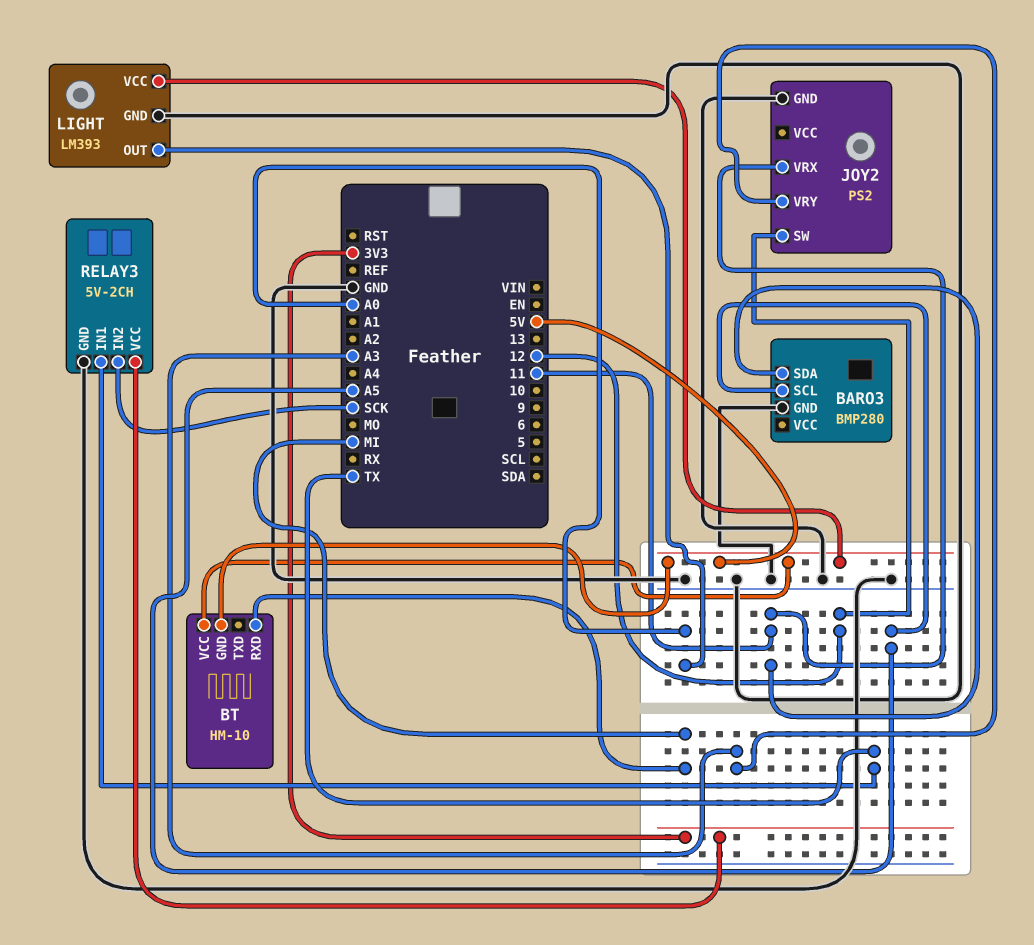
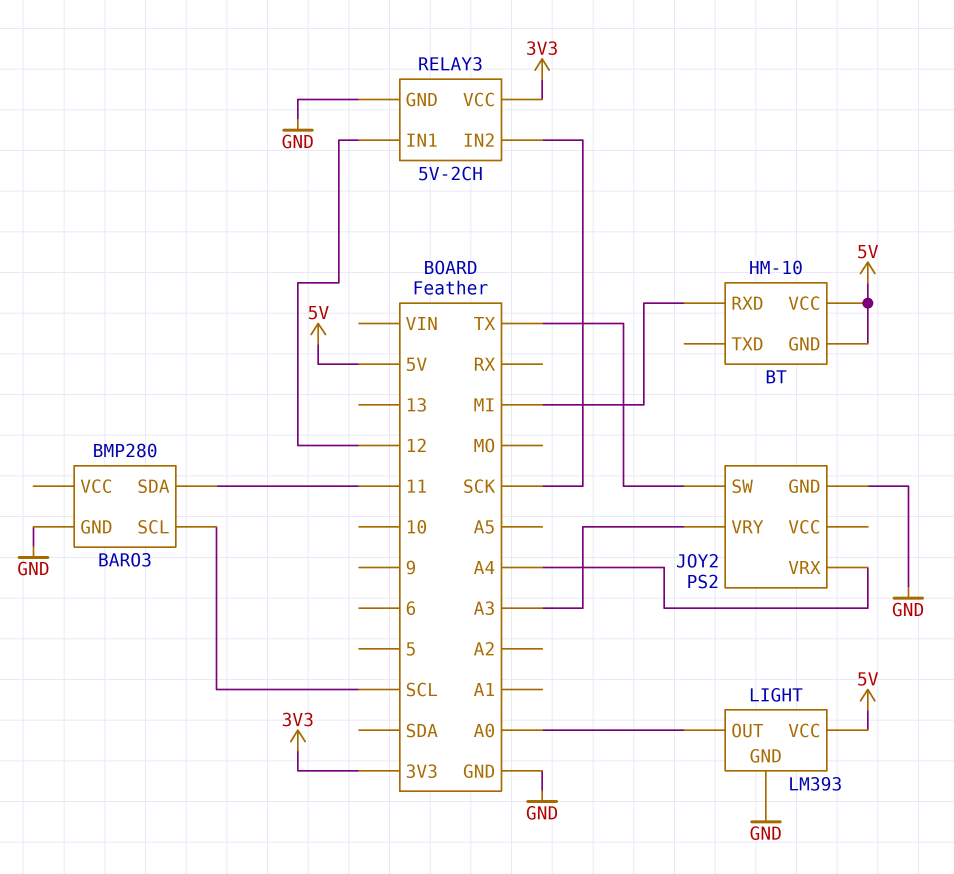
BARO3 pin SCL: A5 -> SCL
JOY2 pin SW: 12 -> TX
JOY2 pin VRX: 11 -> A4
RELAY3 pin IN1: TX -> 12

